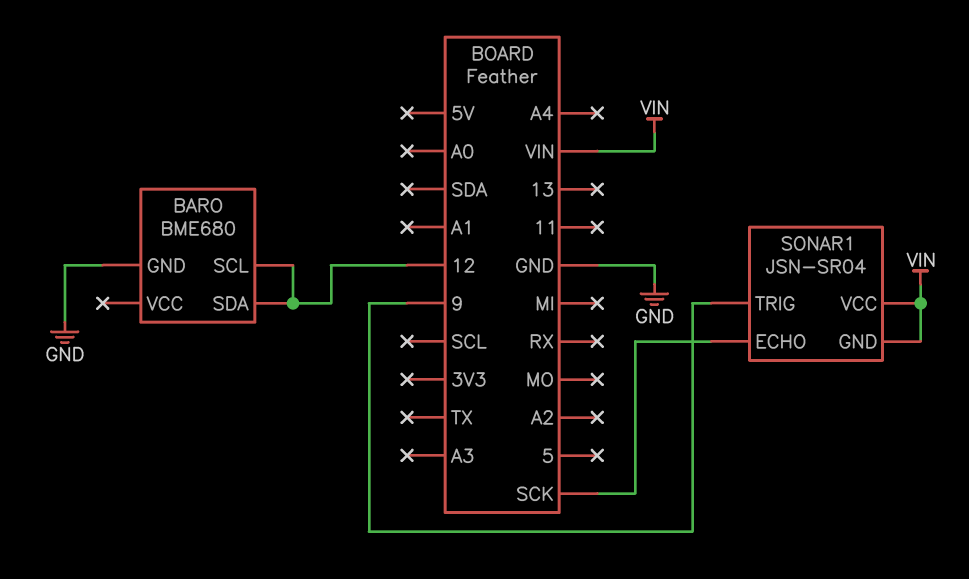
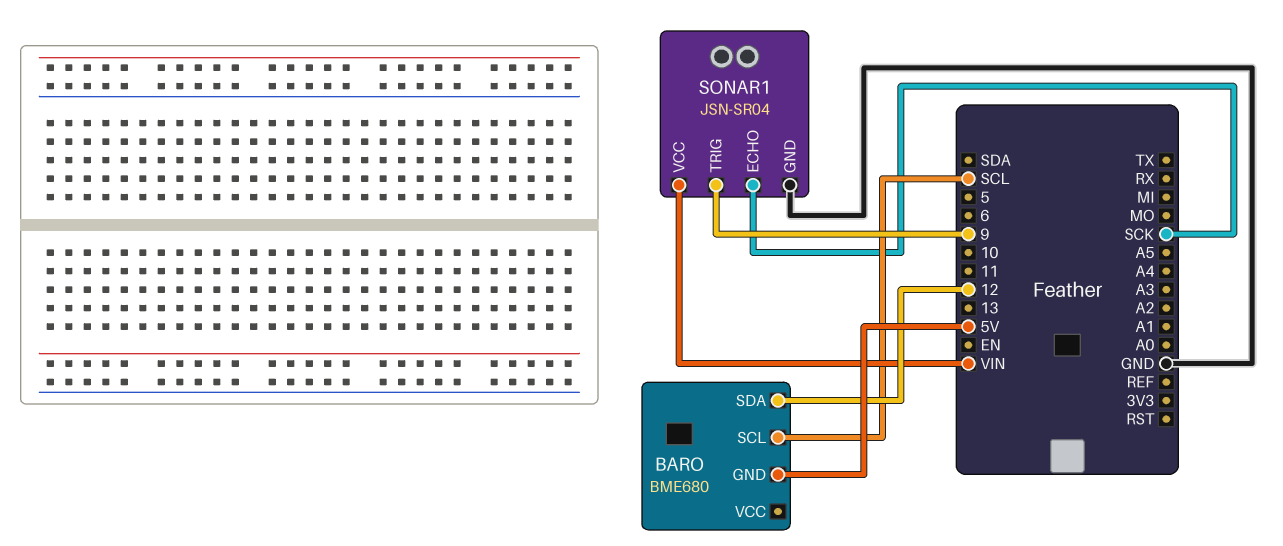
BARO pin GND: GND -> 5V
BARO pin SCL: 12 -> SCL
SONAR1 pin GND: VIN -> GND

